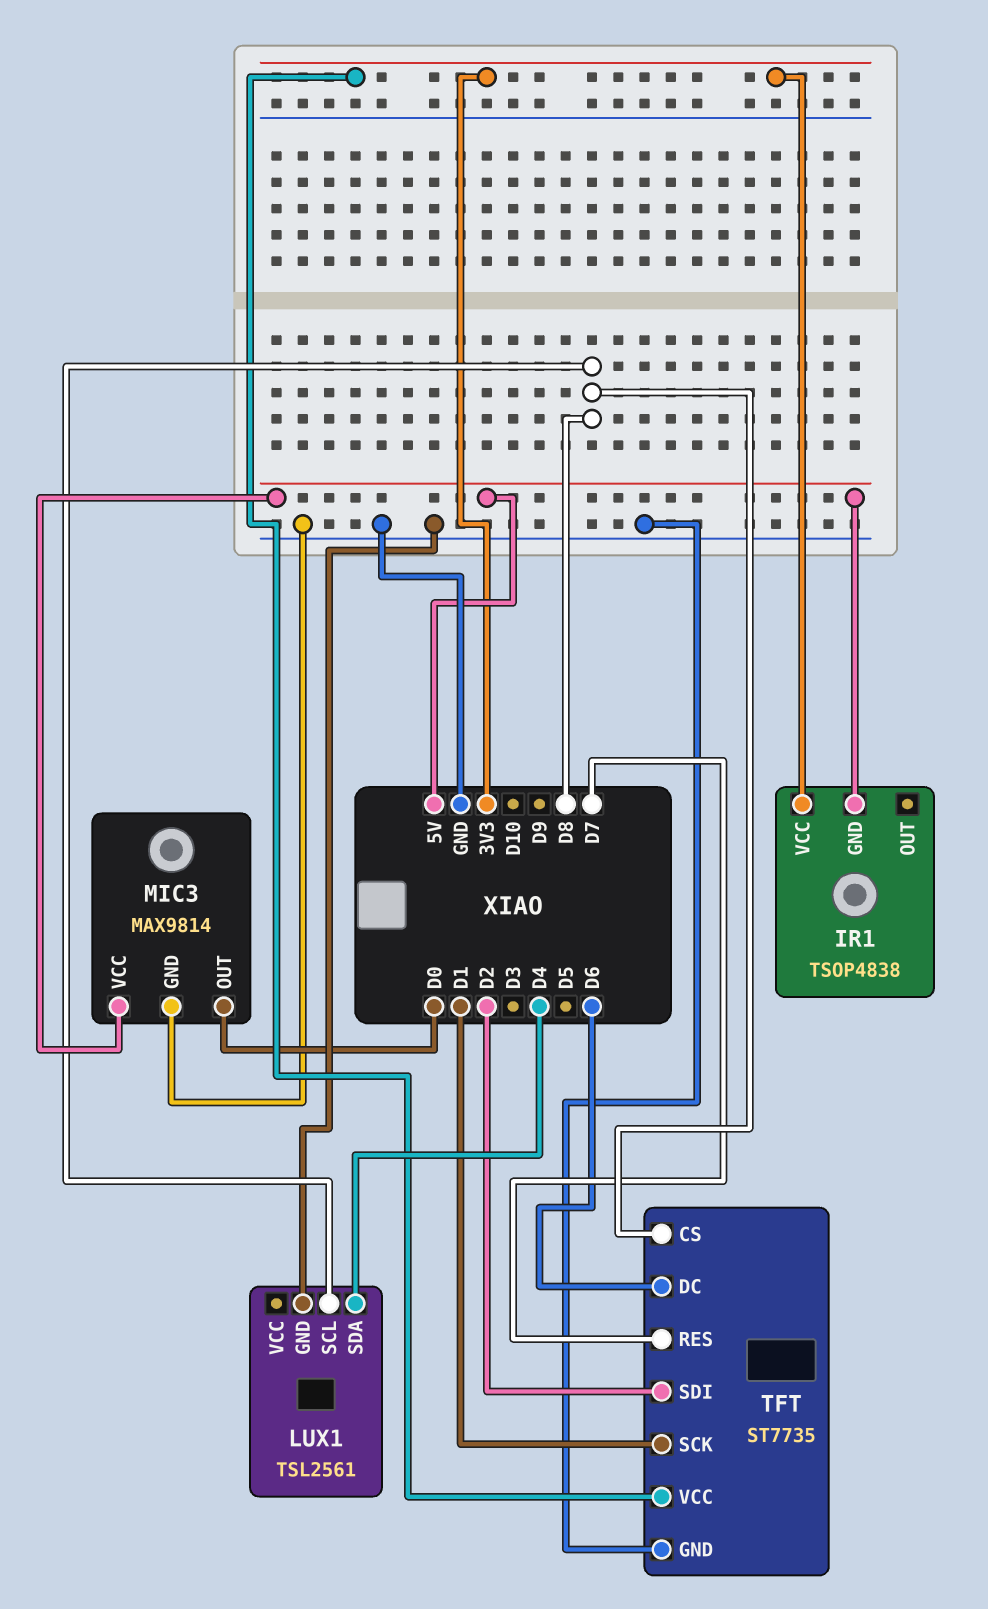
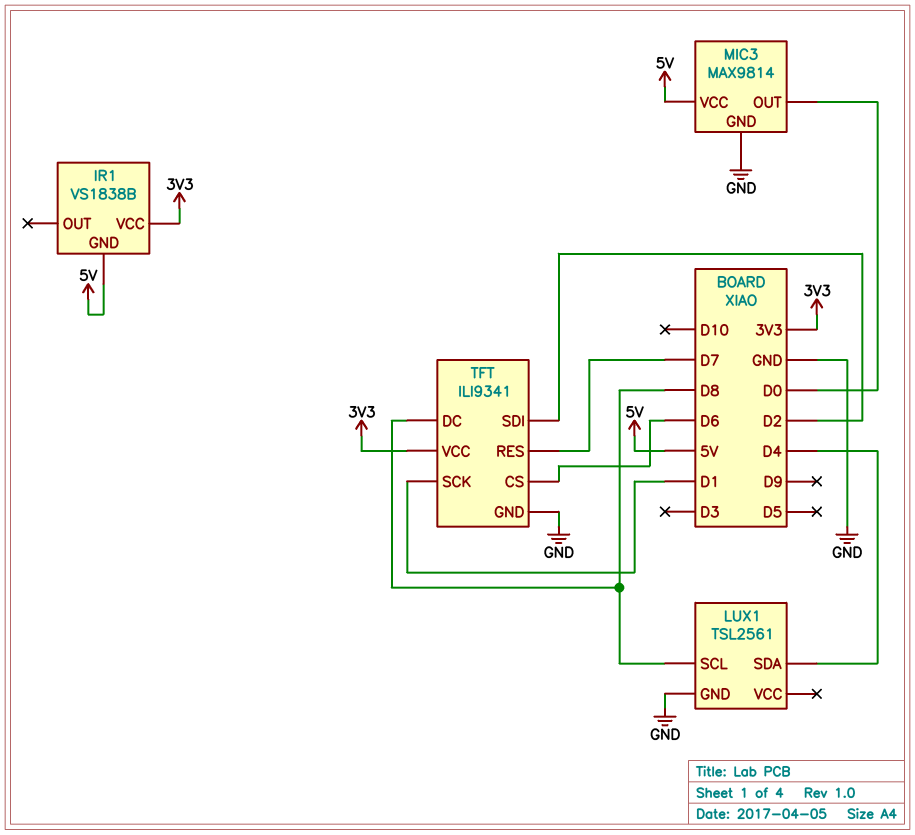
IR1: TSOP4838 -> VS1838B
TFT: ST7735 -> ILI9341
TFT pin CS: D8 -> D6
TFT pin DC: D6 -> D8

